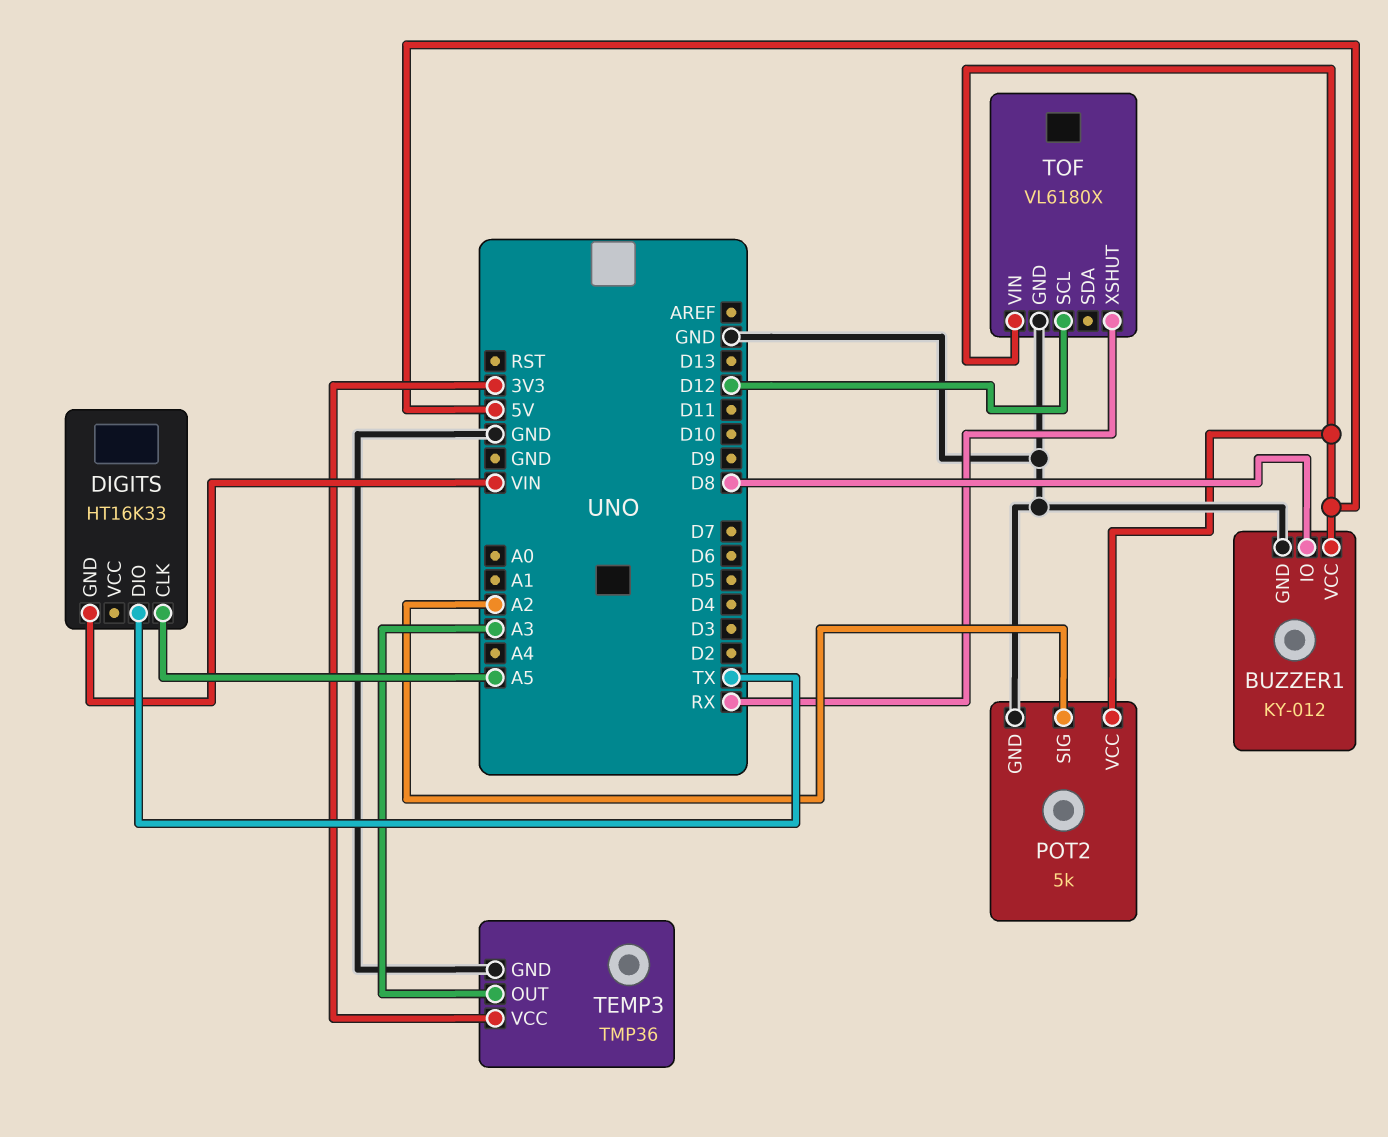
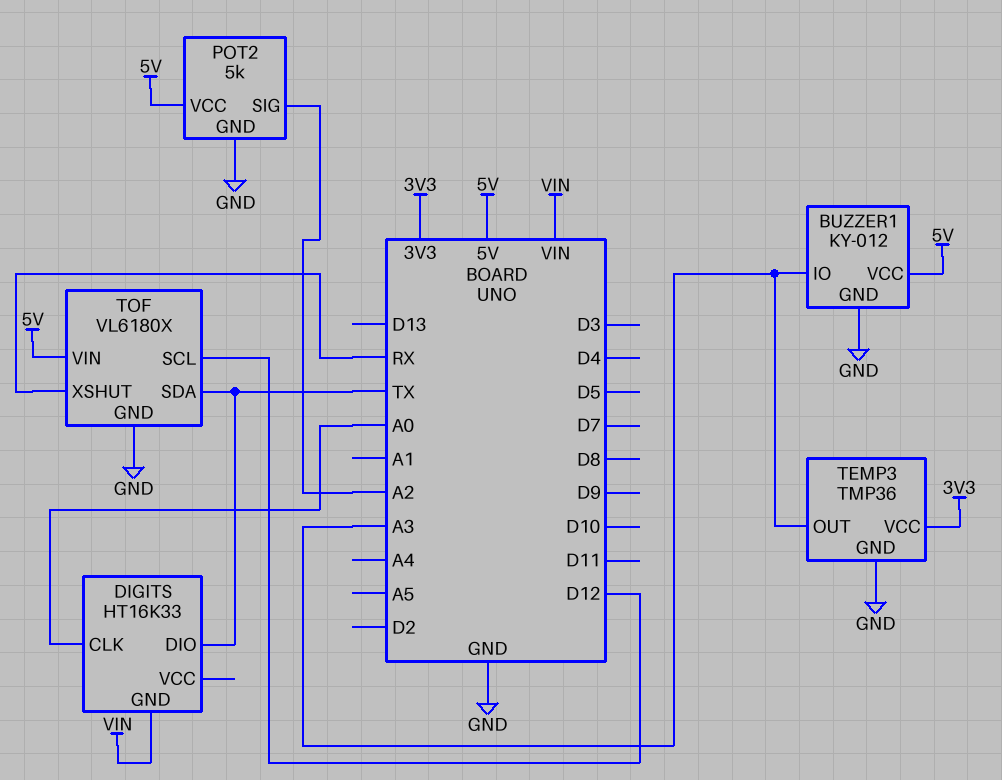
BUZZER1 pin IO: D8 -> A3
DIGITS pin CLK: A5 -> A0
TOF pin SDA: none -> TX

